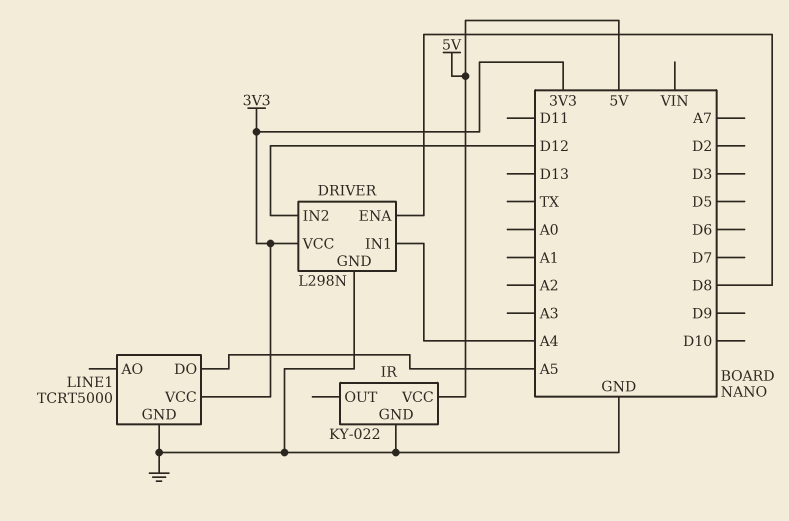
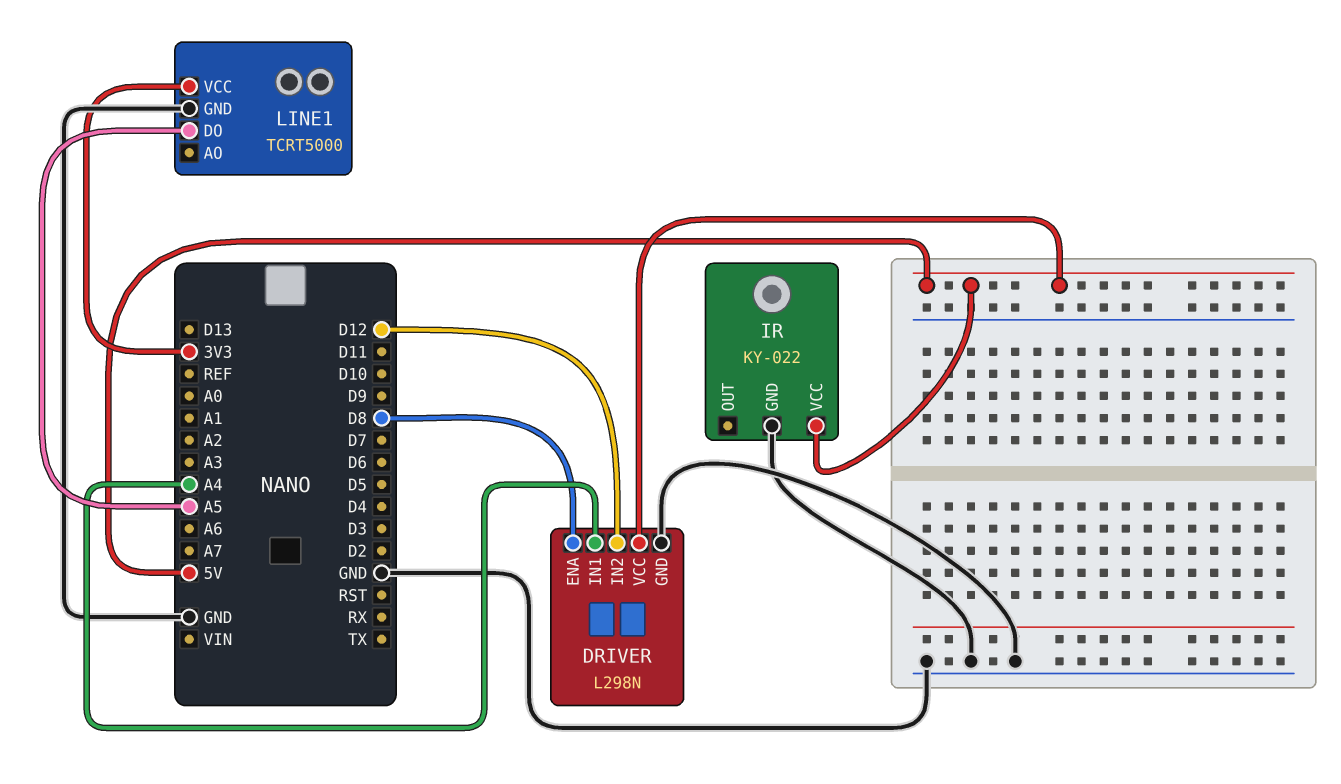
DRIVER pin VCC: 3V3 -> 5V

